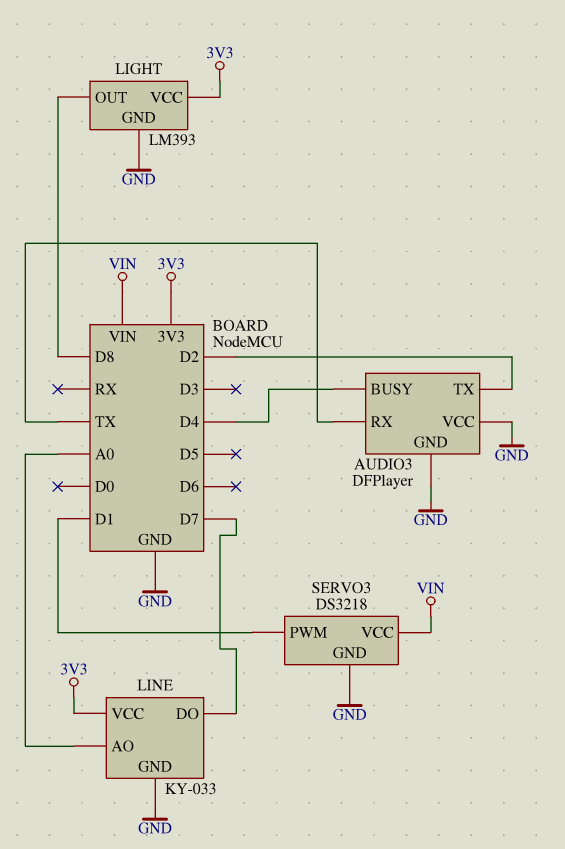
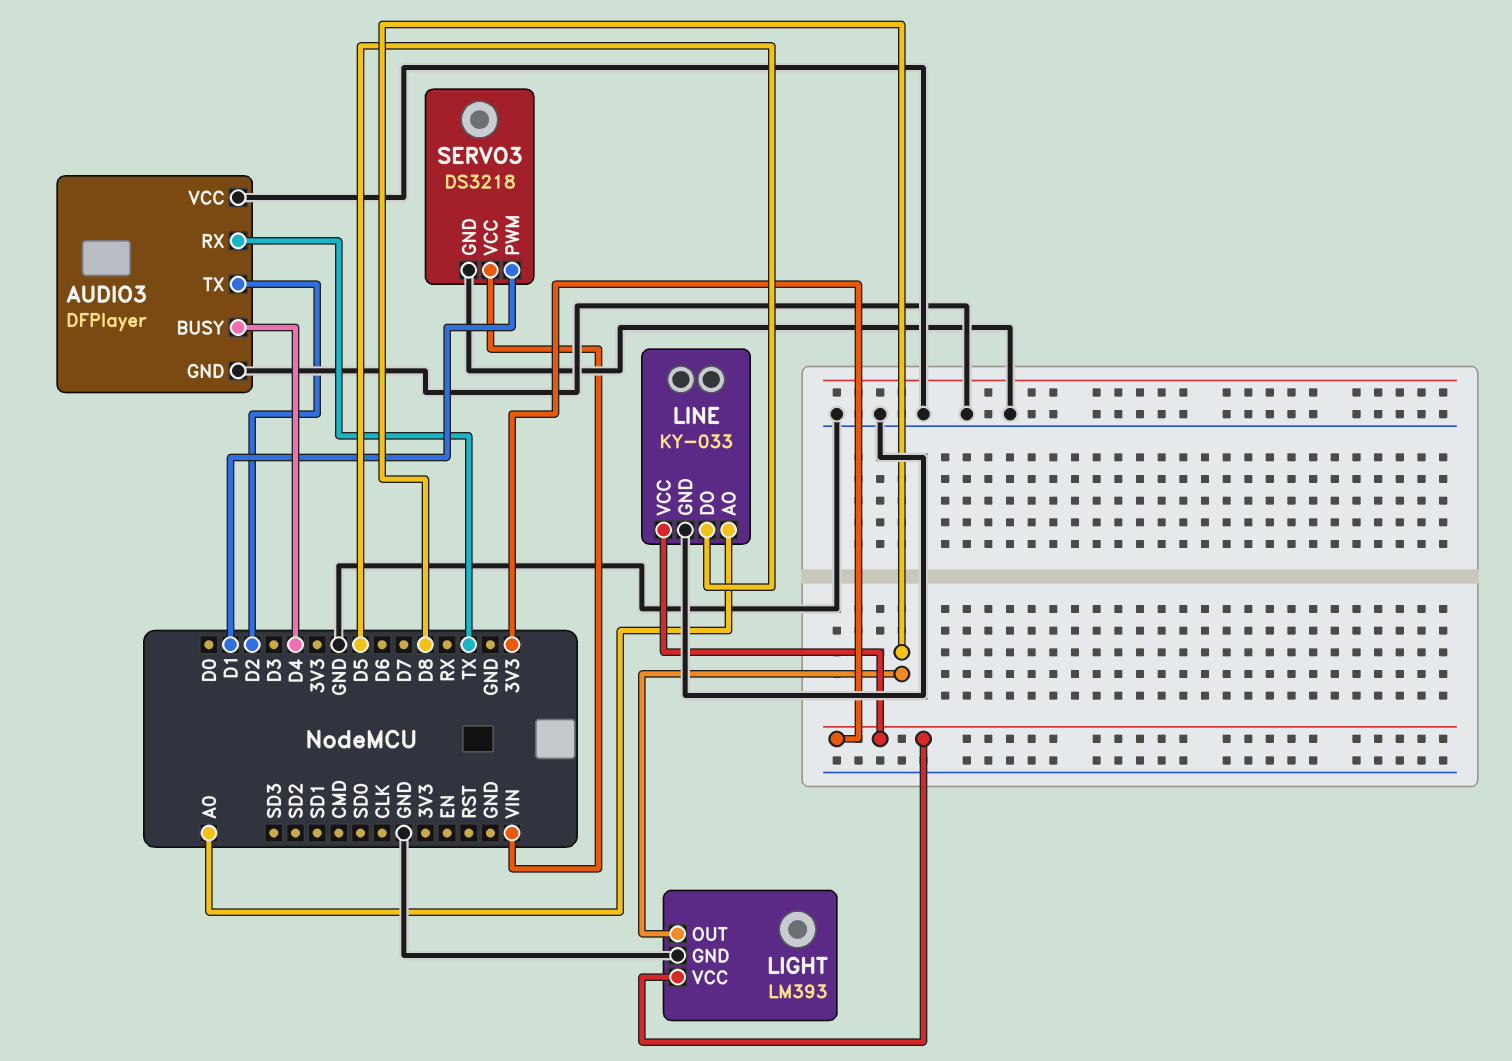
LINE pin DO: D7 -> D5

